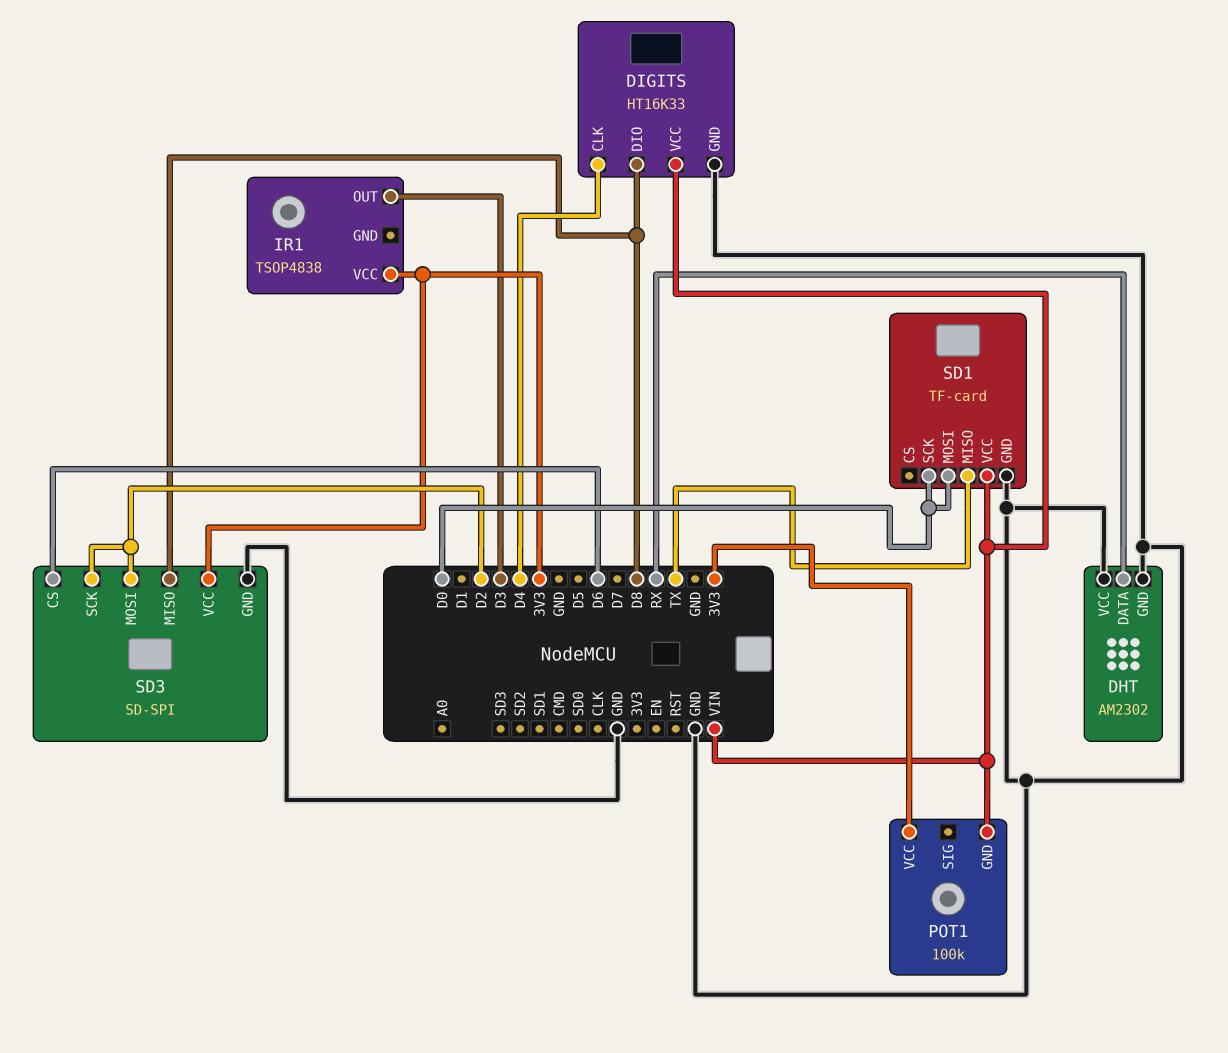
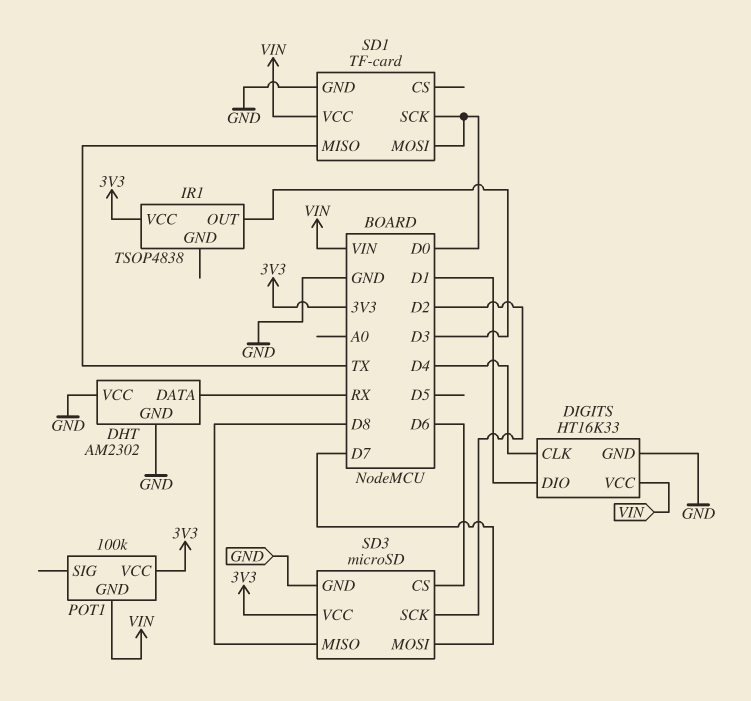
DIGITS pin DIO: D8 -> D1
SD3: SD-SPI -> microSD
SD3 pin MOSI: D2 -> D7

